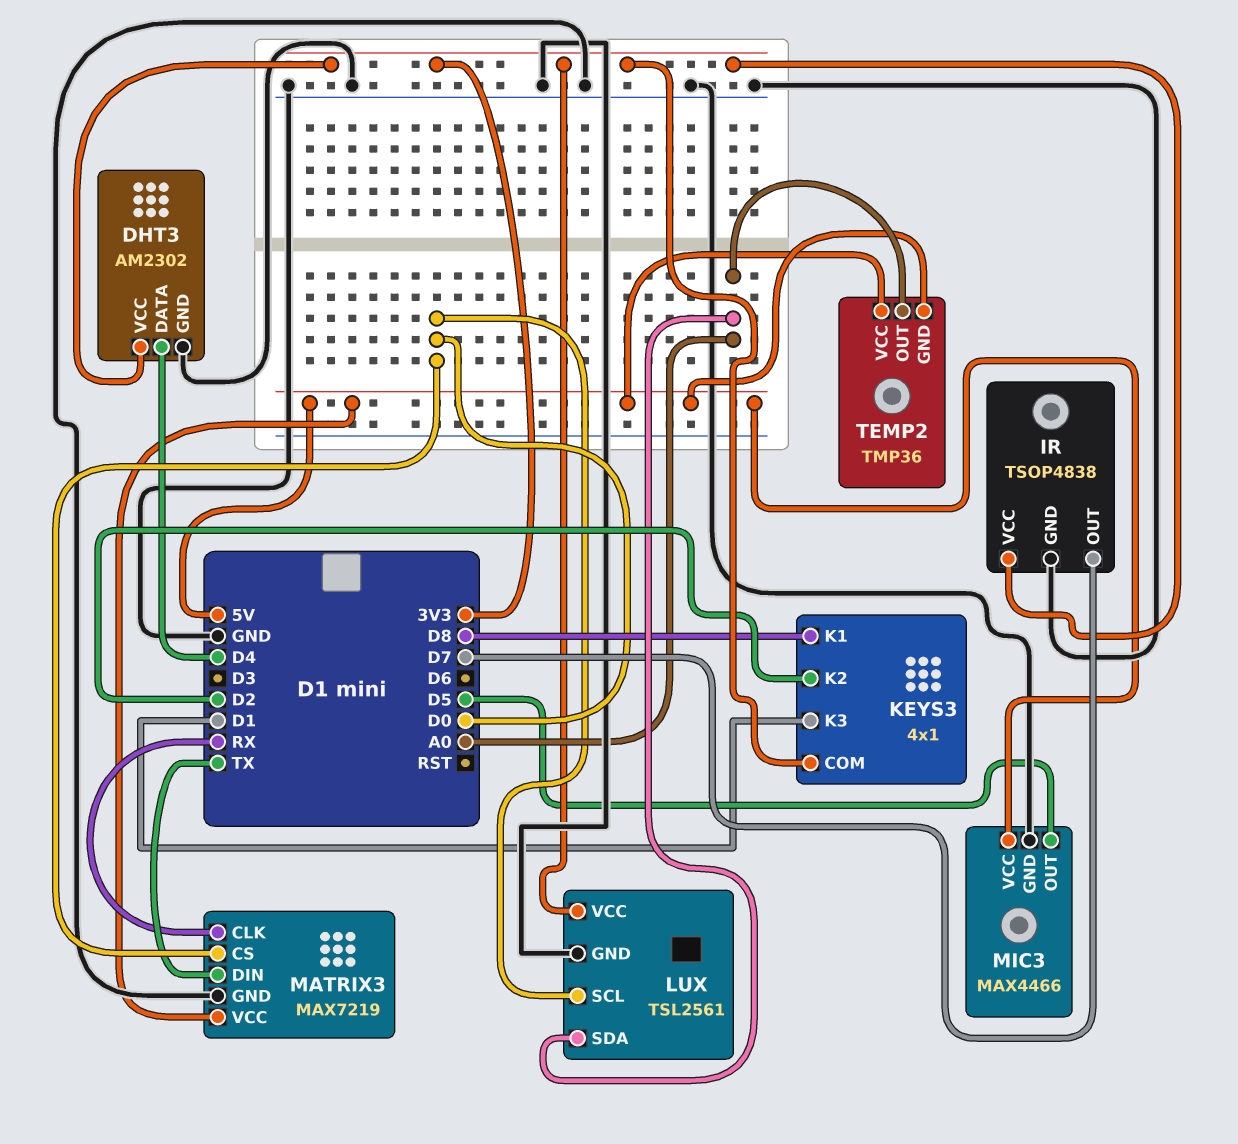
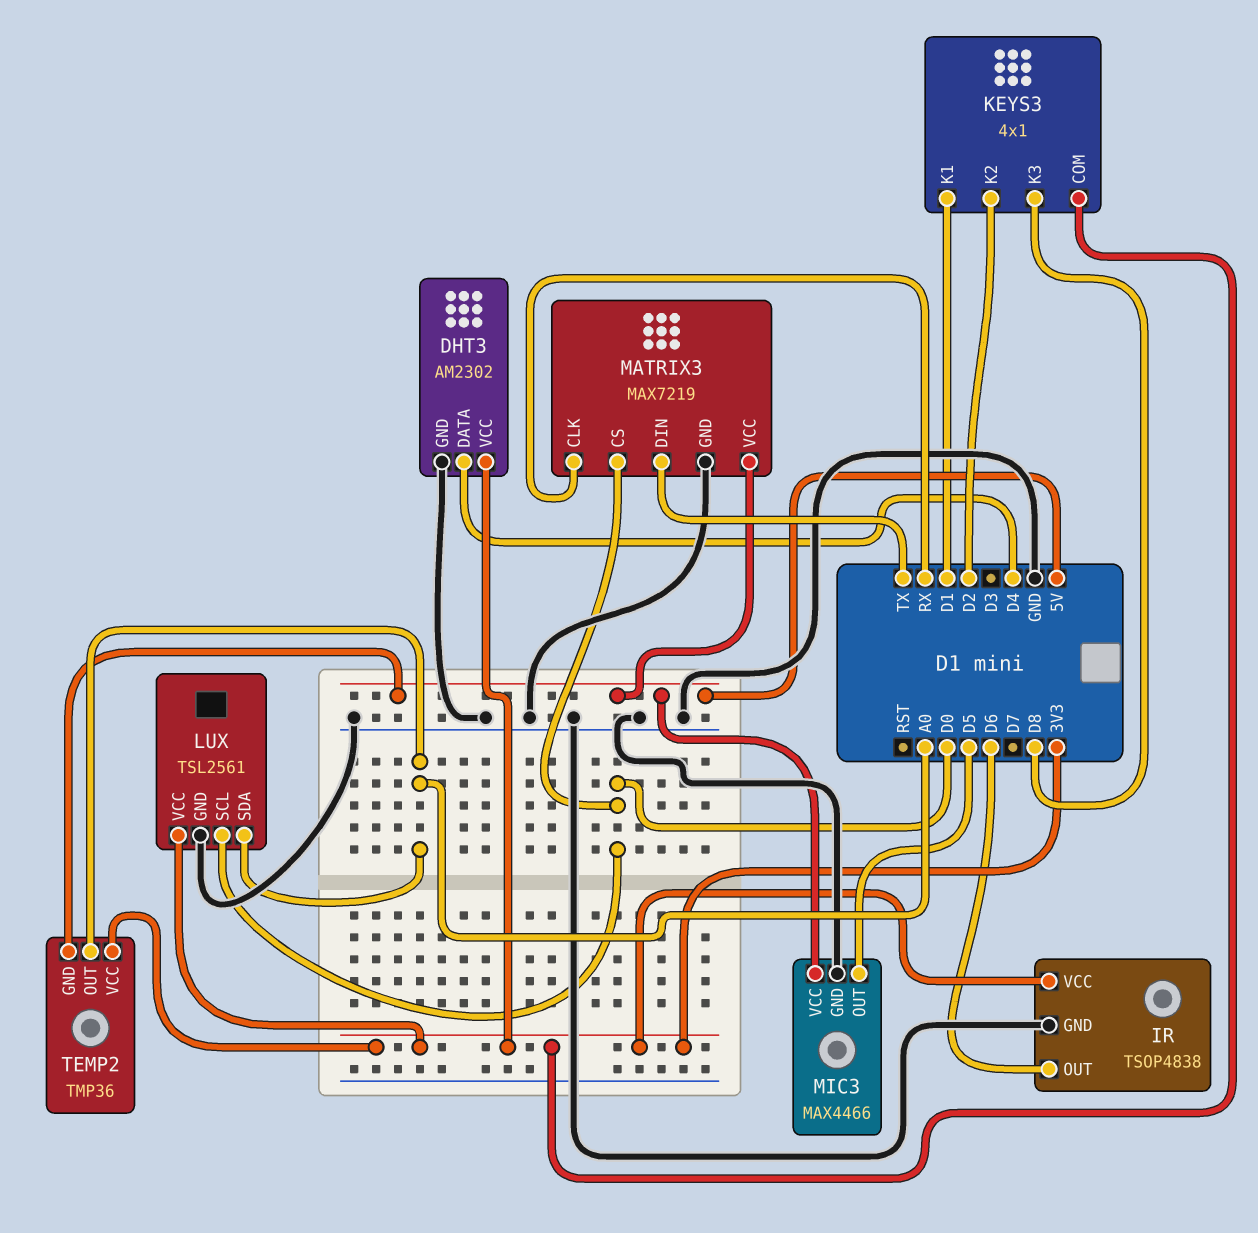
IR pin OUT: D7 -> D6
KEYS3 pin K1: D8 -> D1
KEYS3 pin K3: D1 -> D8
TEMP2 pin VCC: 5V -> 3V3

